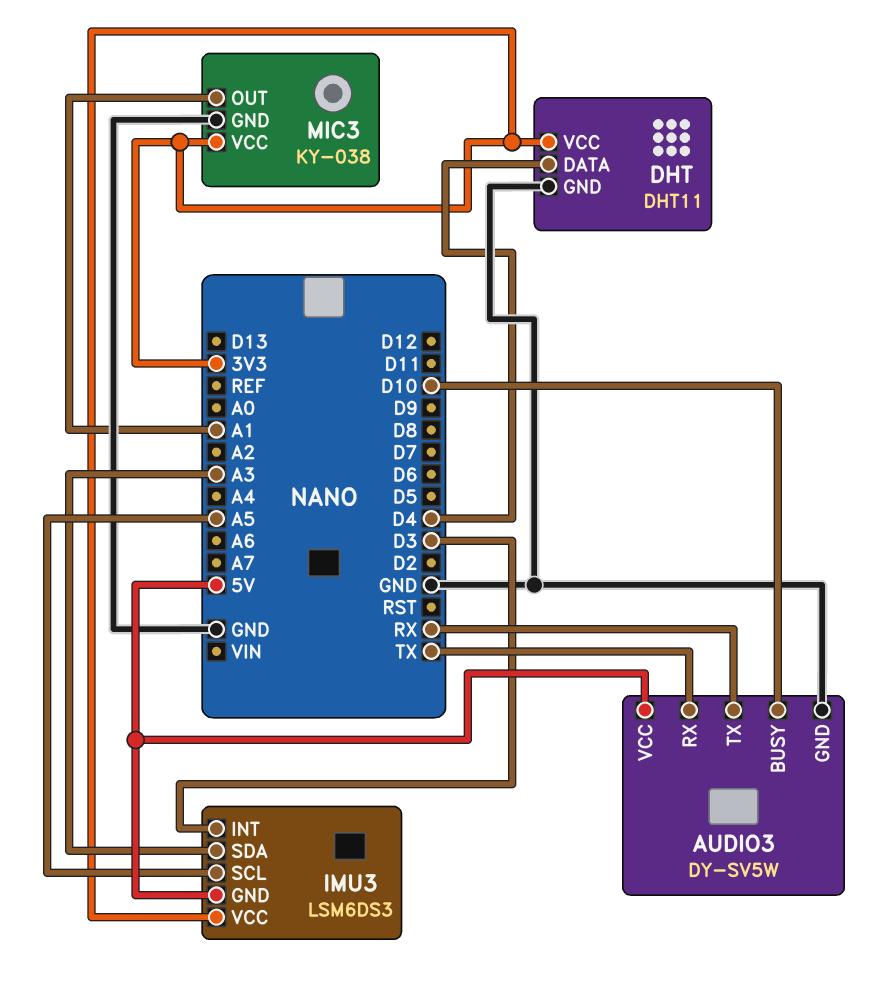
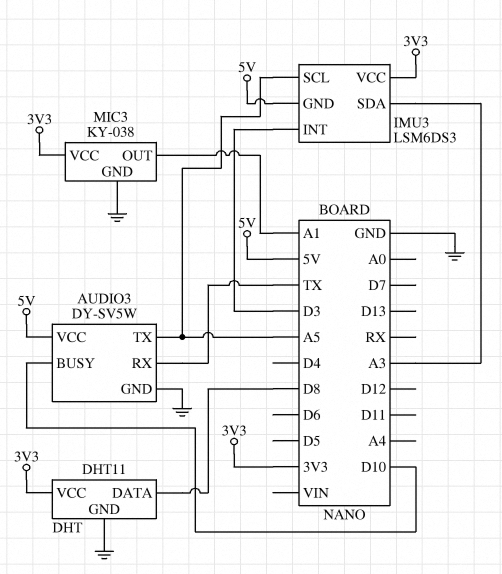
AUDIO3 pin TX: RX -> A5
DHT pin DATA: D4 -> D8

